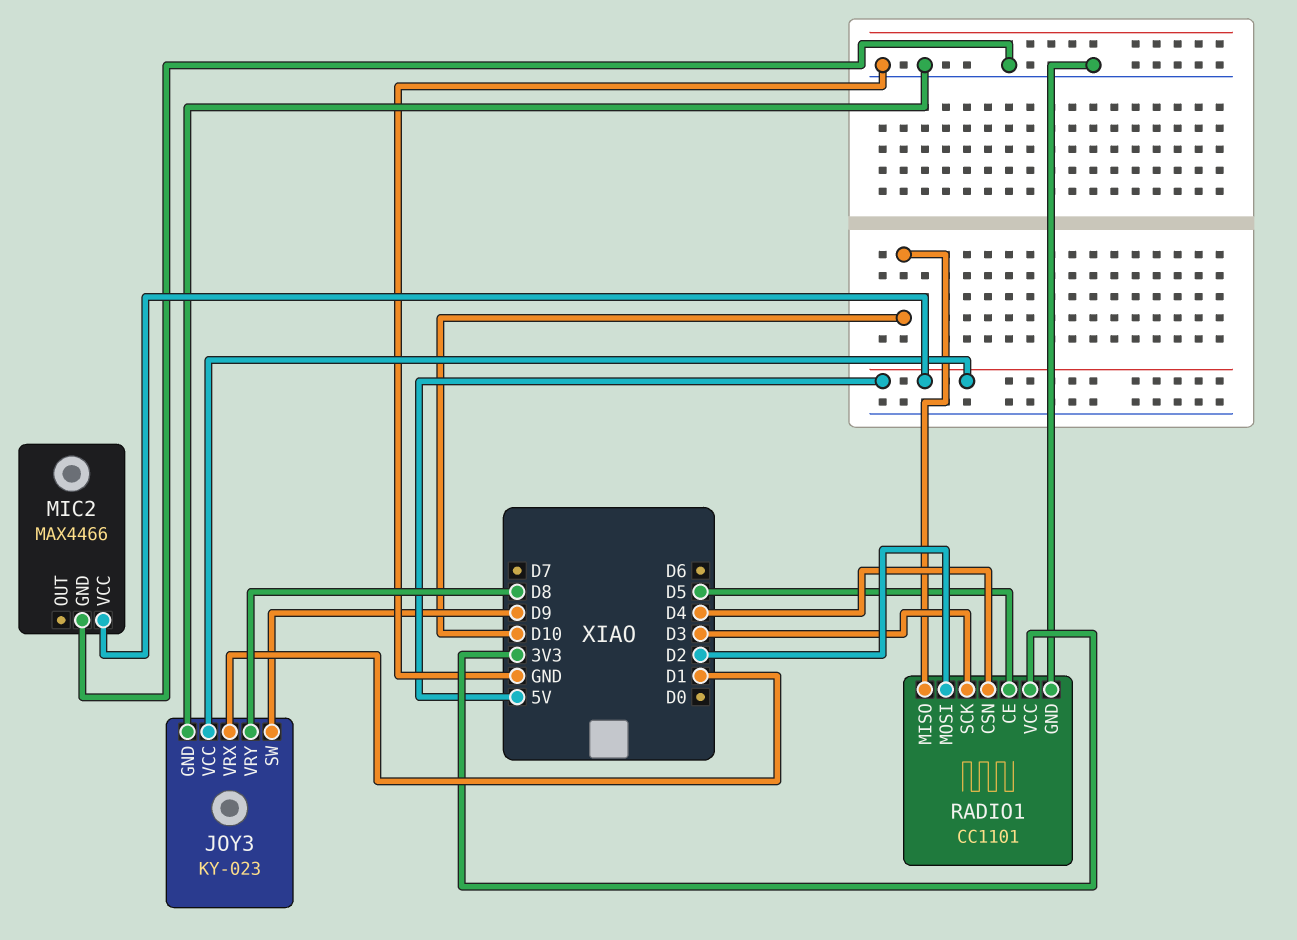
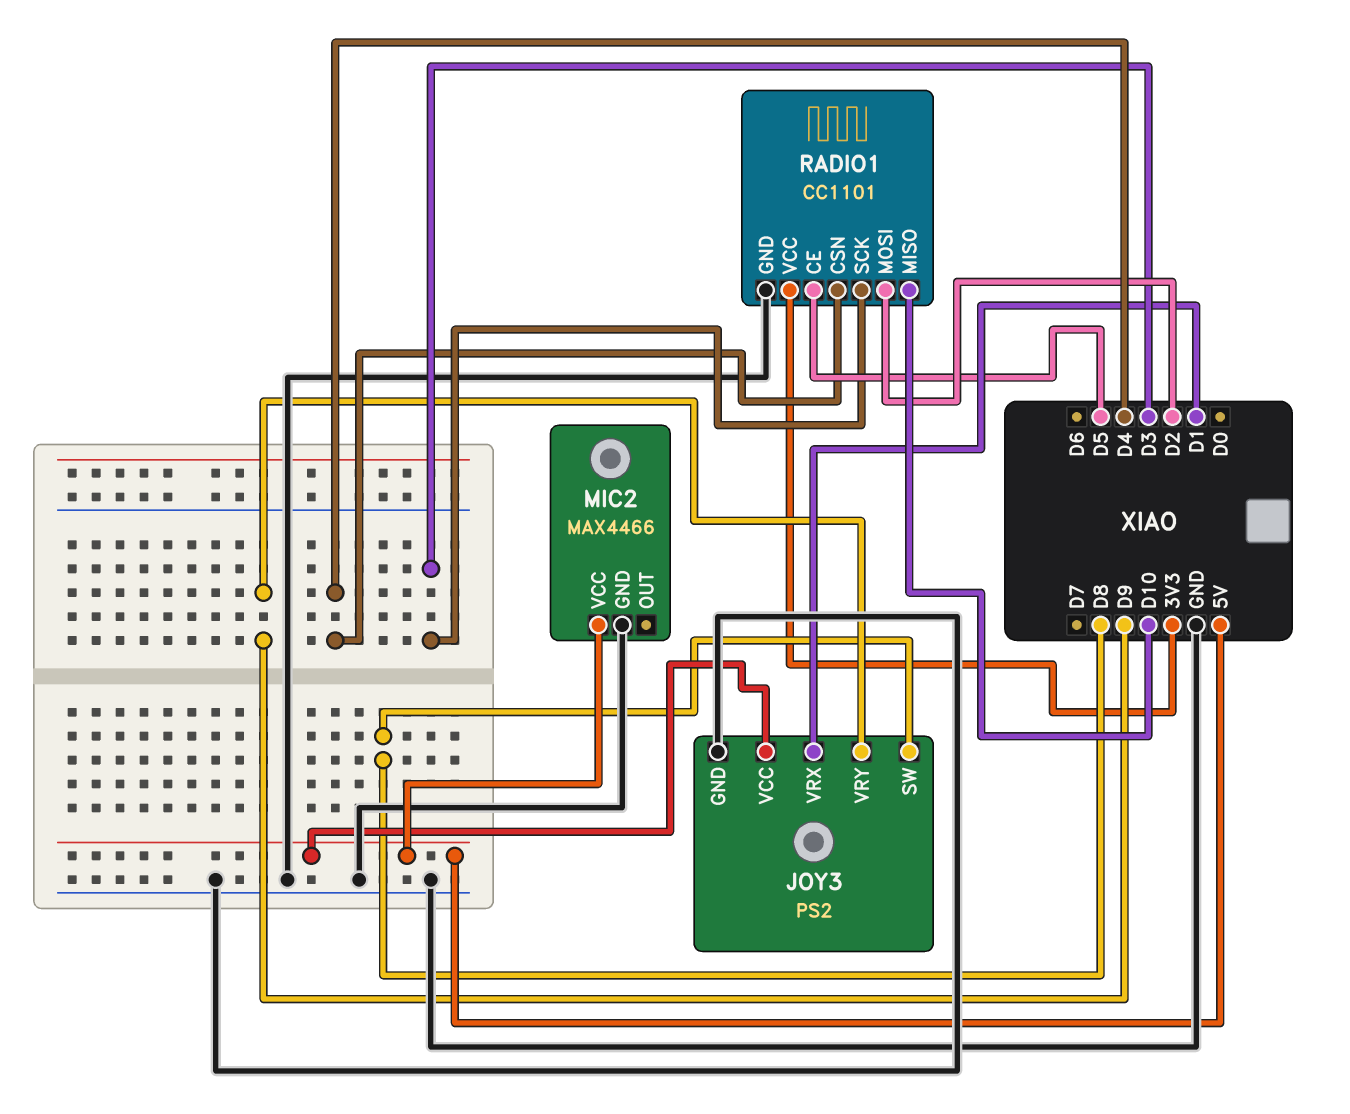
JOY3: KY-023 -> PS2
JOY3 pin SW: D9 -> D8
JOY3 pin VRY: D8 -> D9

